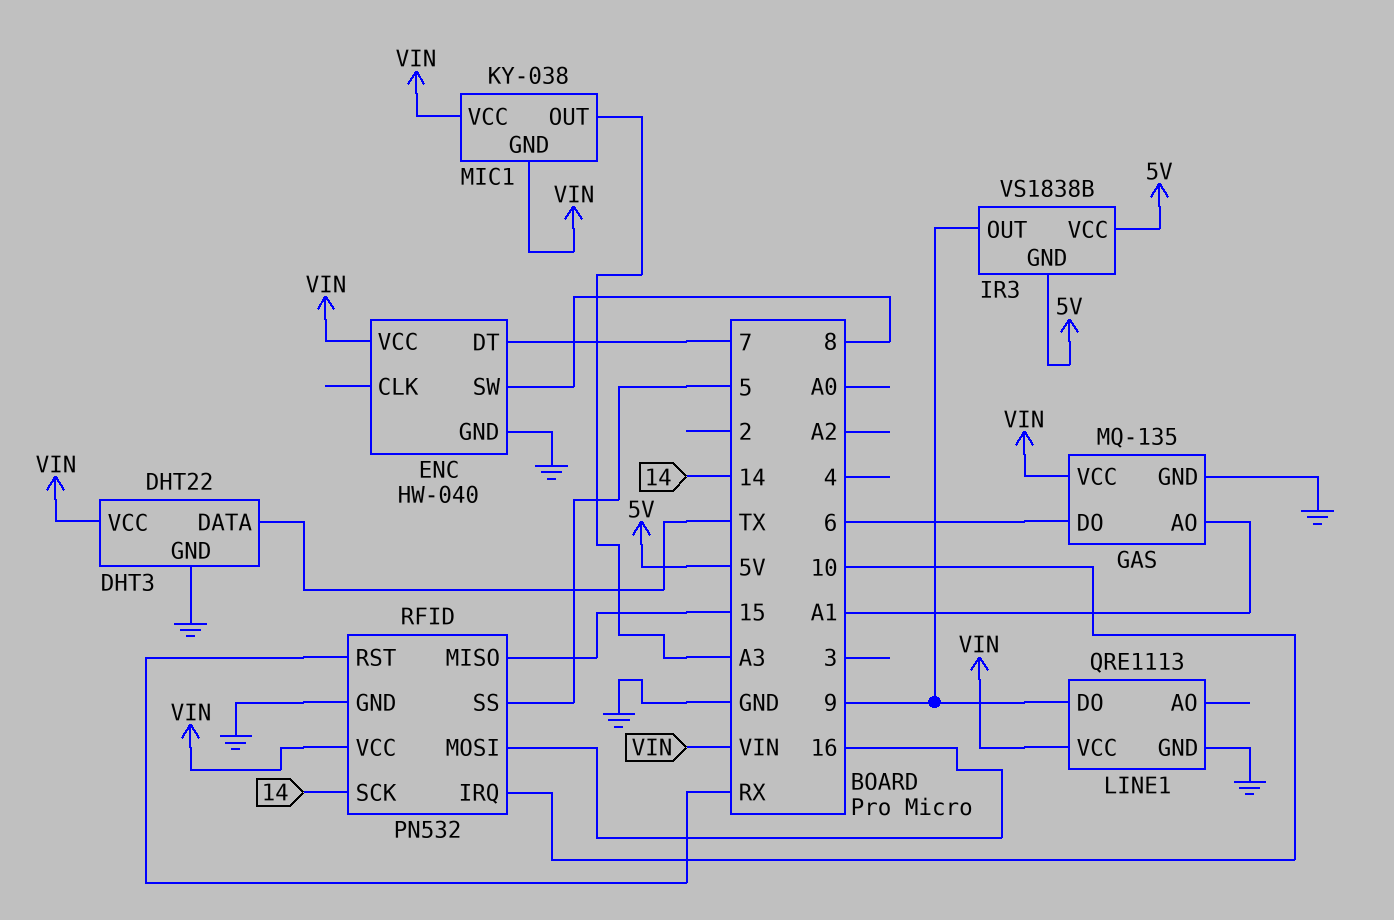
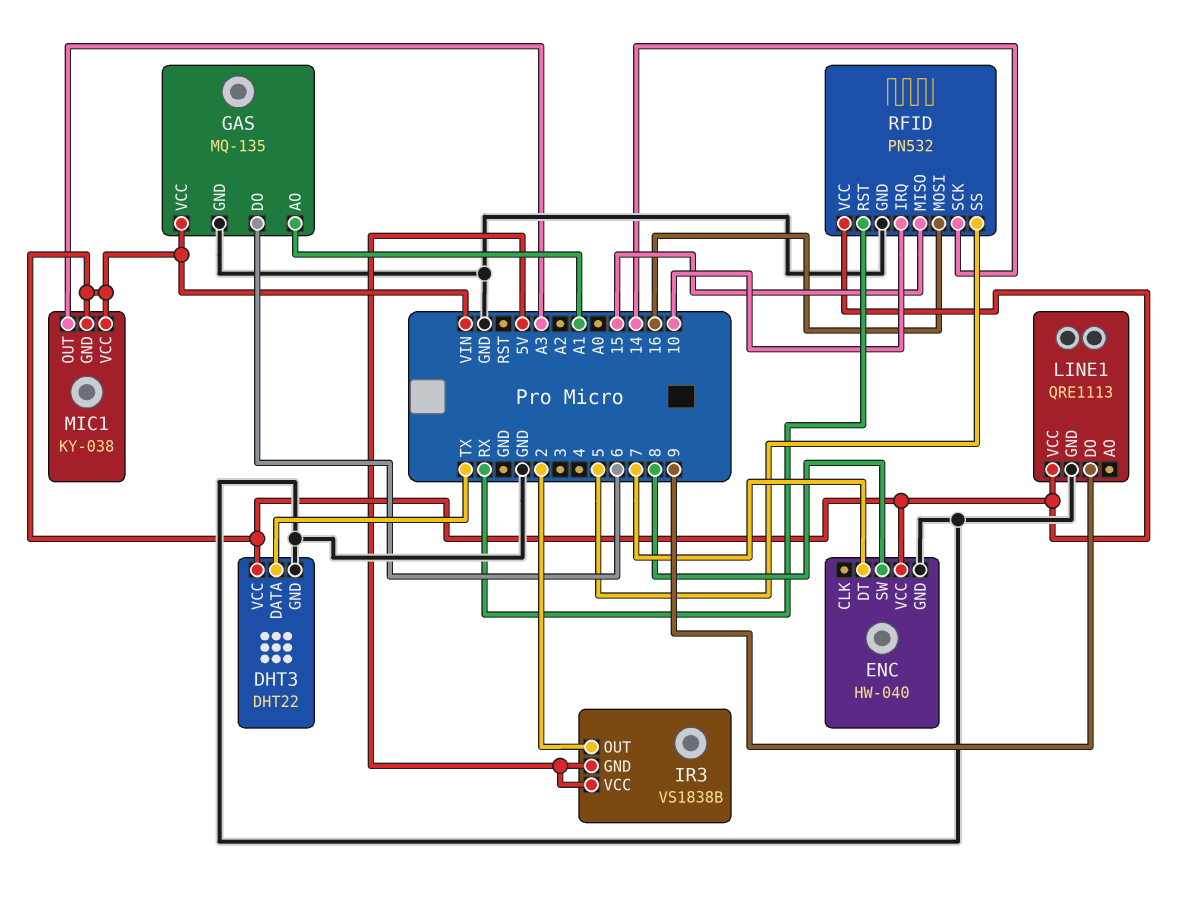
IR3 pin OUT: 9 -> 2

